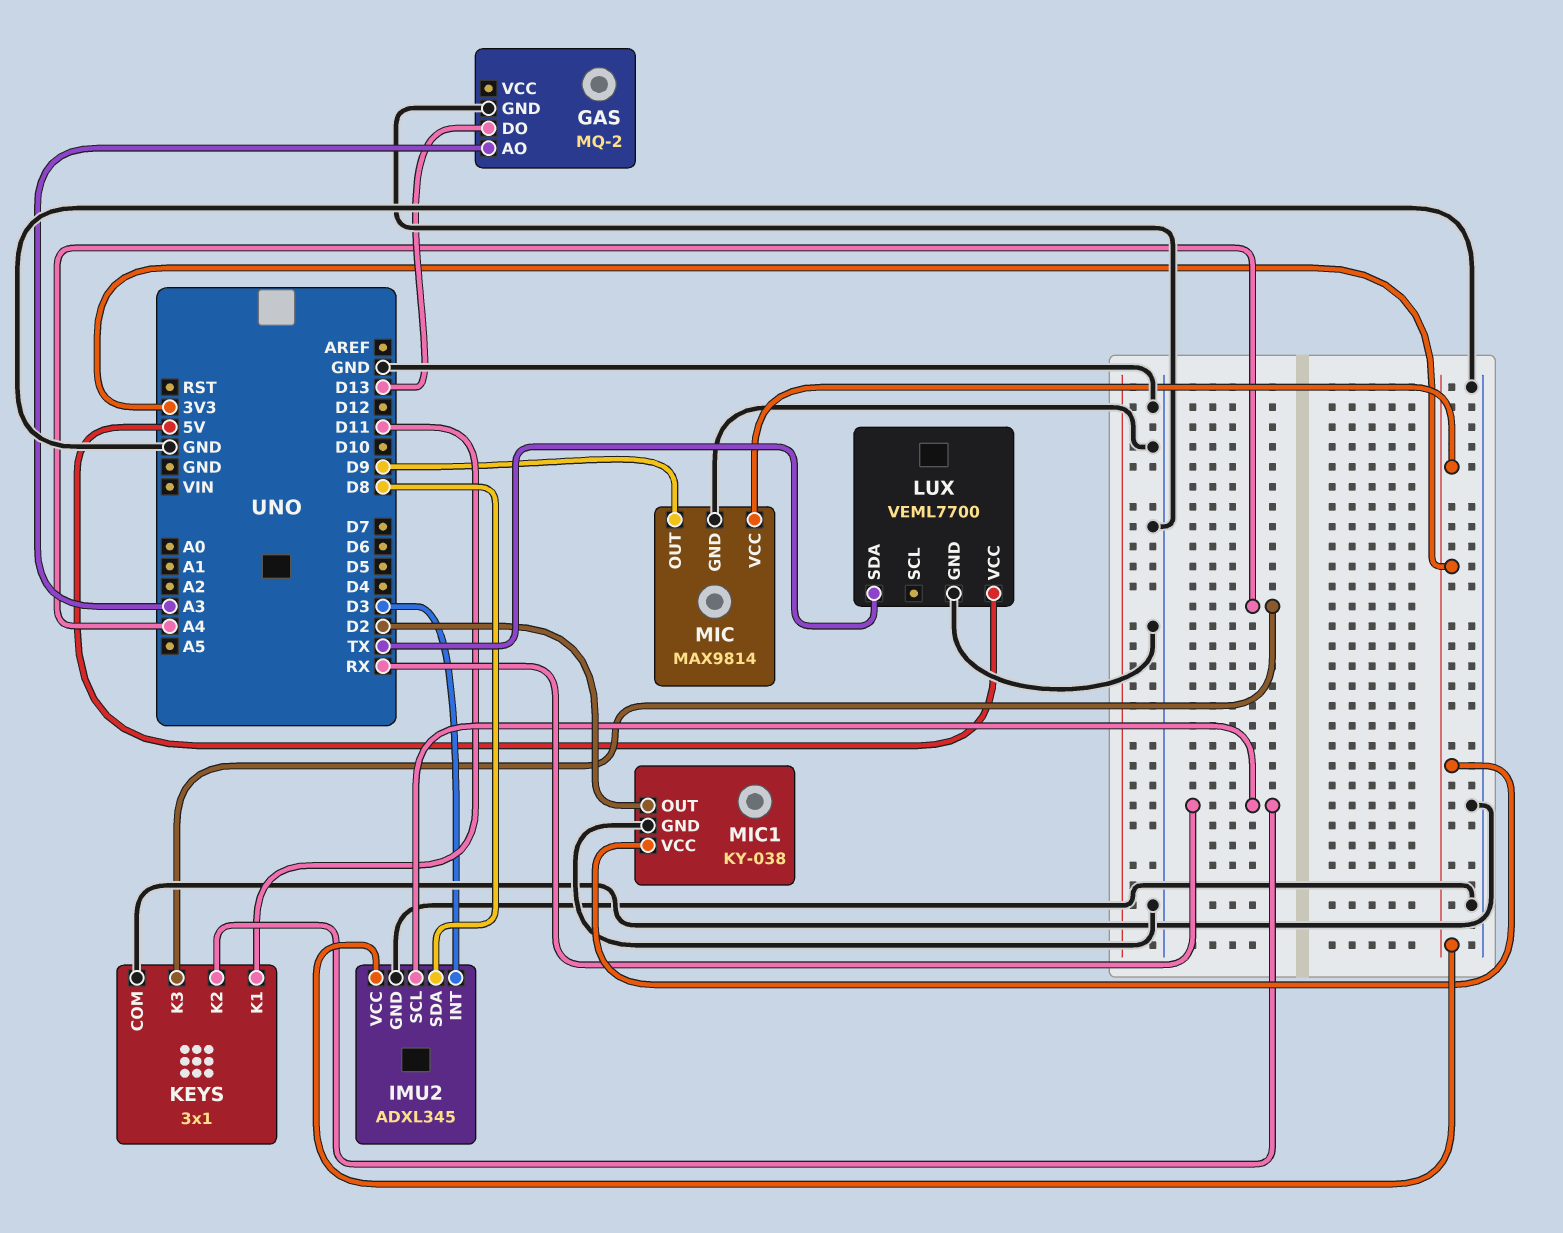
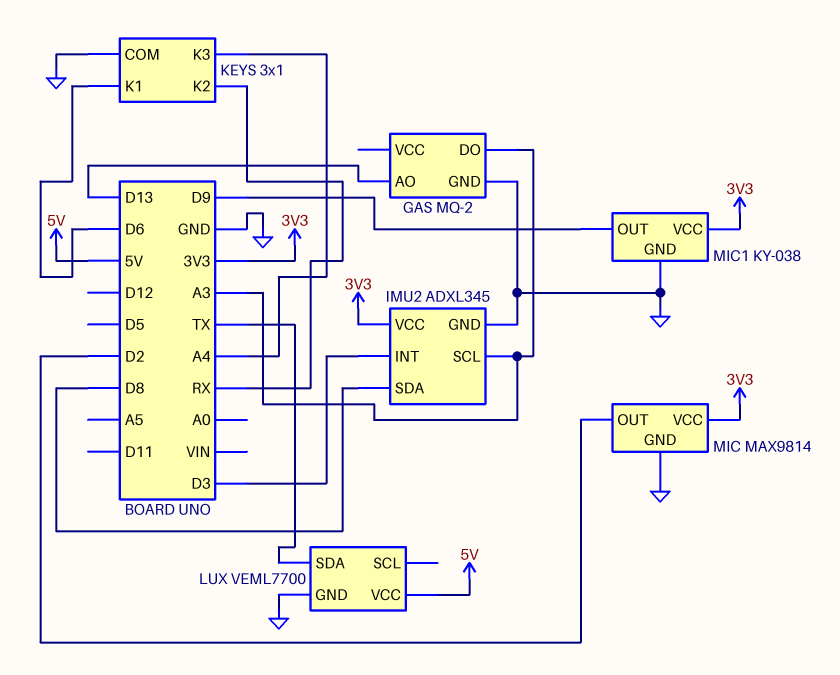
GAS pin AO: A3 -> D13
GAS pin DO: D13 -> A3
IMU2 pin SCL: RX -> A3
KEYS pin K1: D11 -> D6
MIC pin OUT: D9 -> D2
MIC1 pin OUT: D2 -> D9

